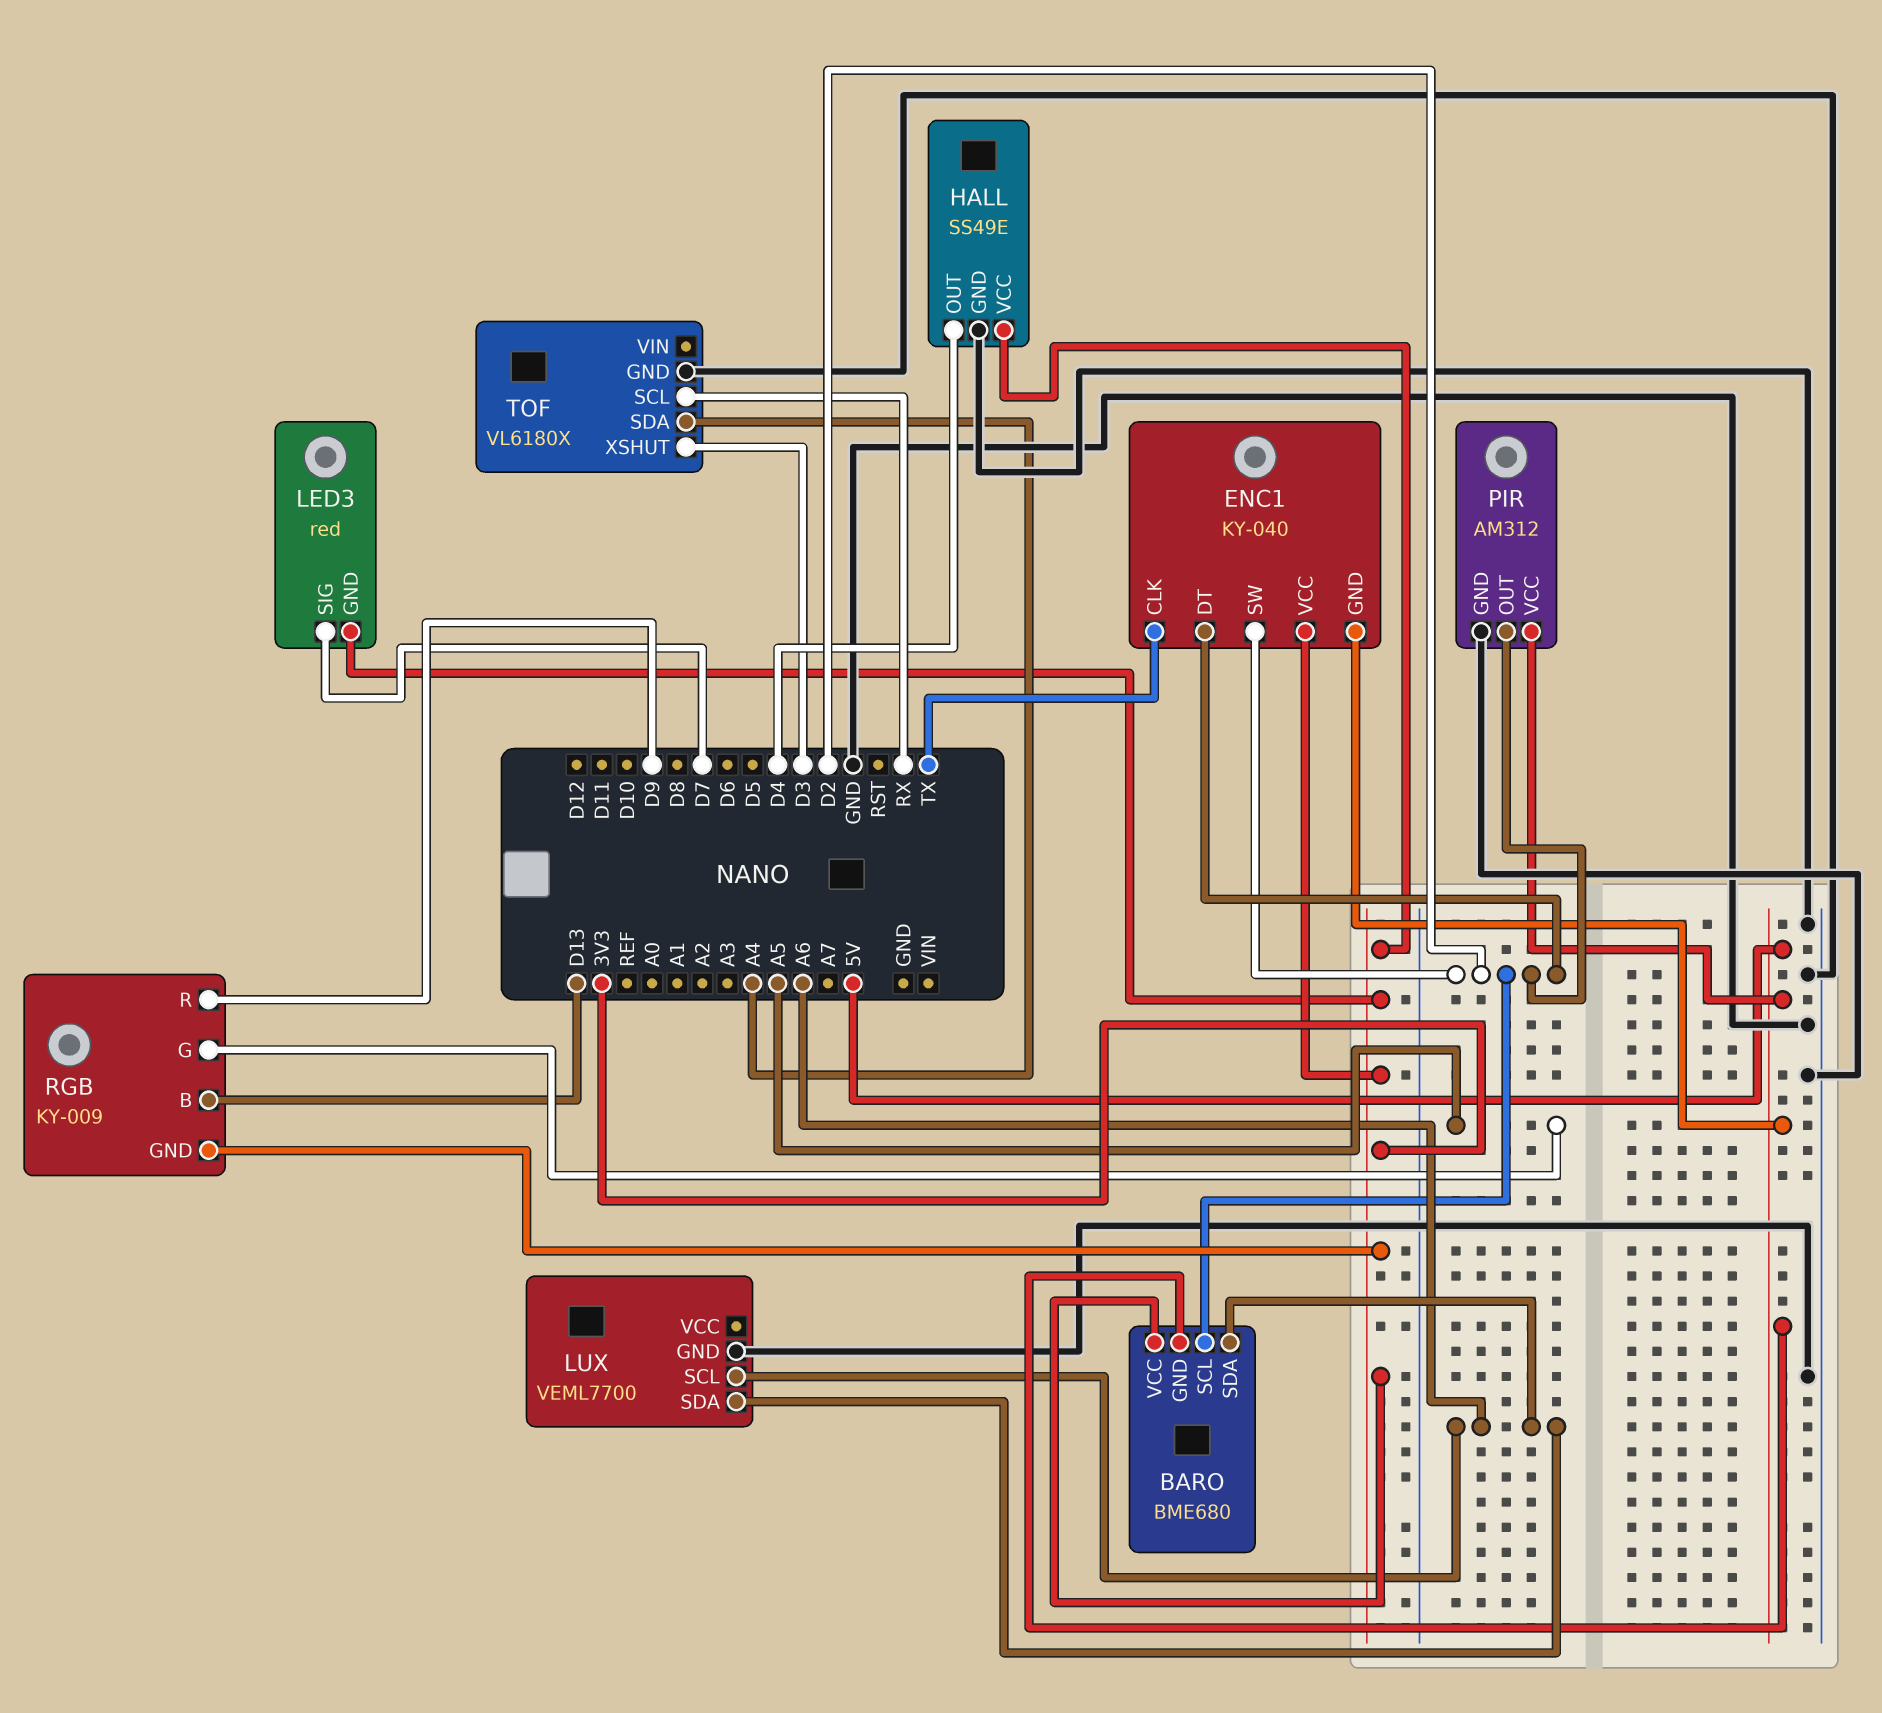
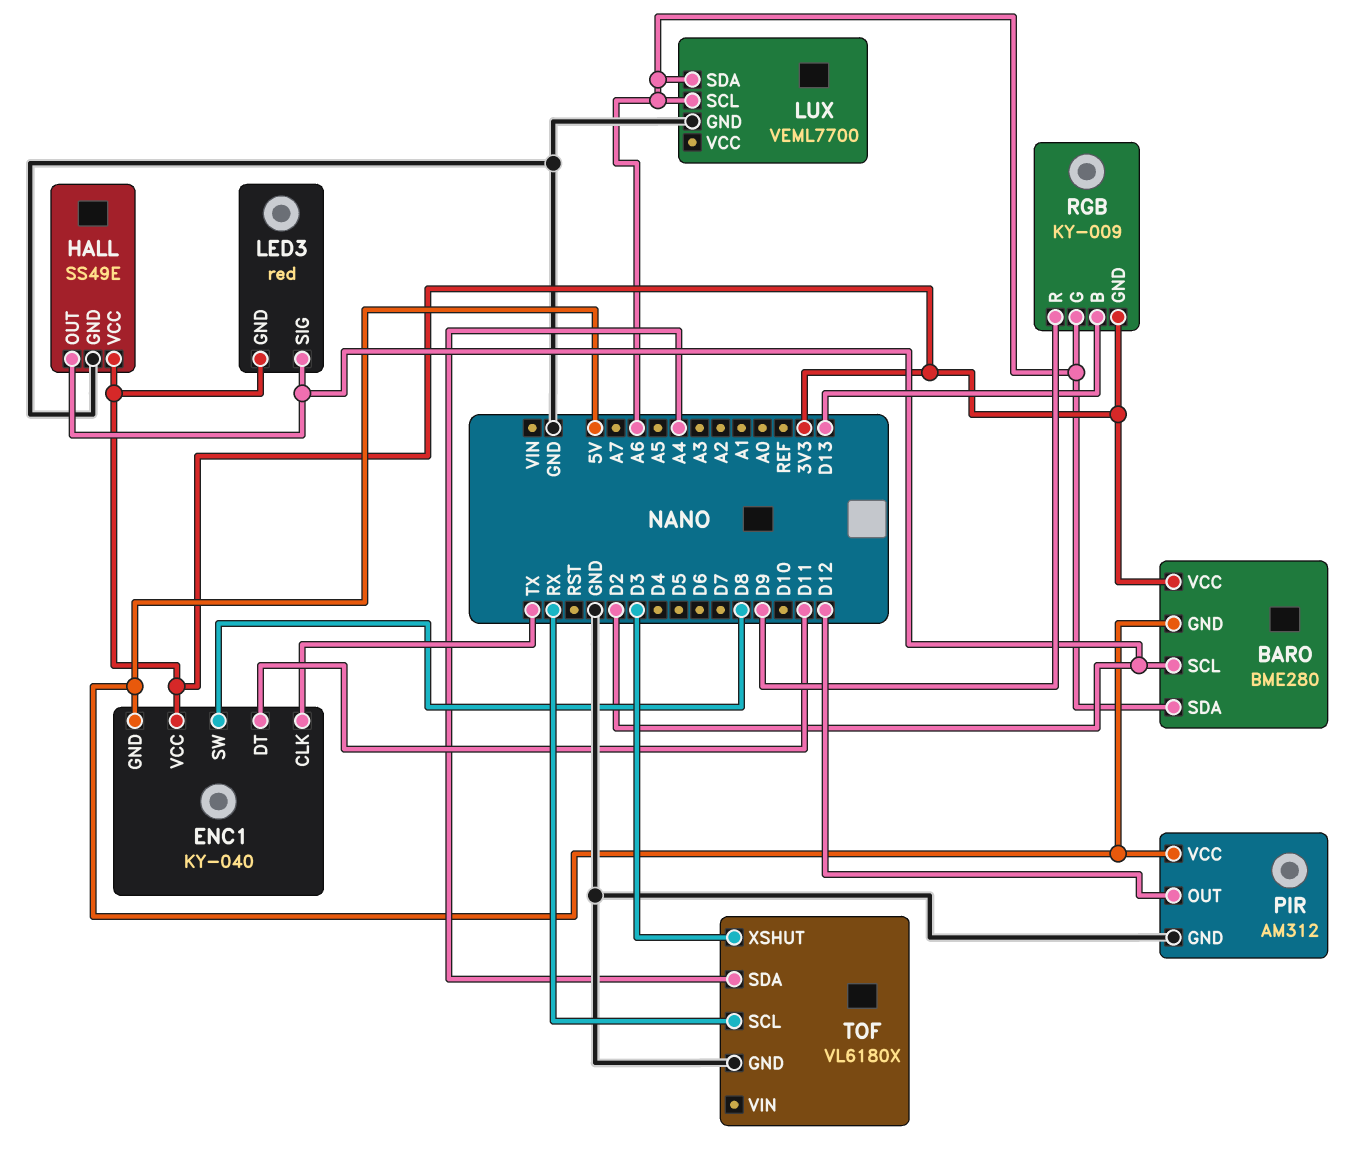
BARO: BME680 -> BME280
ENC1 pin DT: D2 -> D11
ENC1 pin SW: D2 -> D8
HALL pin OUT: D4 -> D2
LED3 pin SIG: D7 -> D2
PIR pin OUT: D2 -> D12
RGB pin G: A5 -> A6

